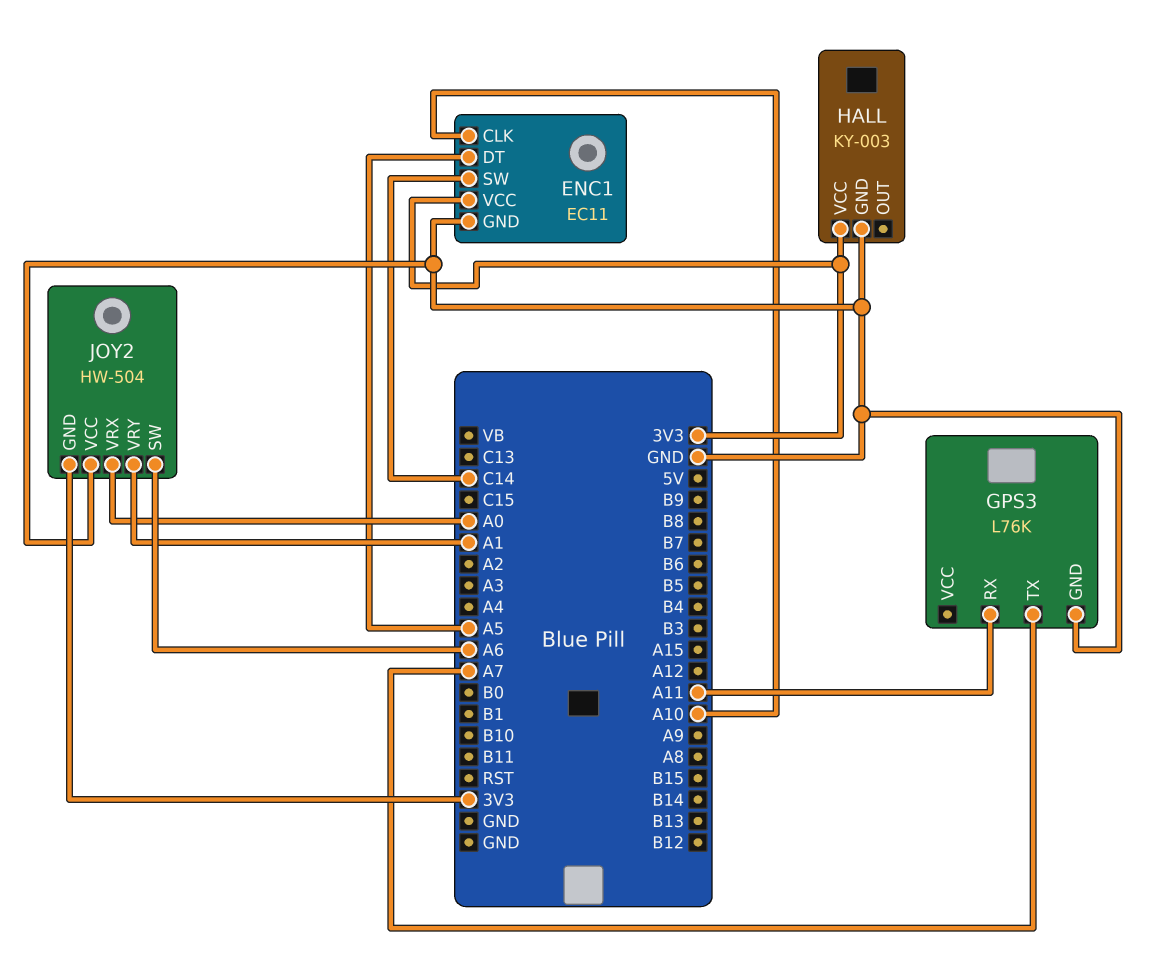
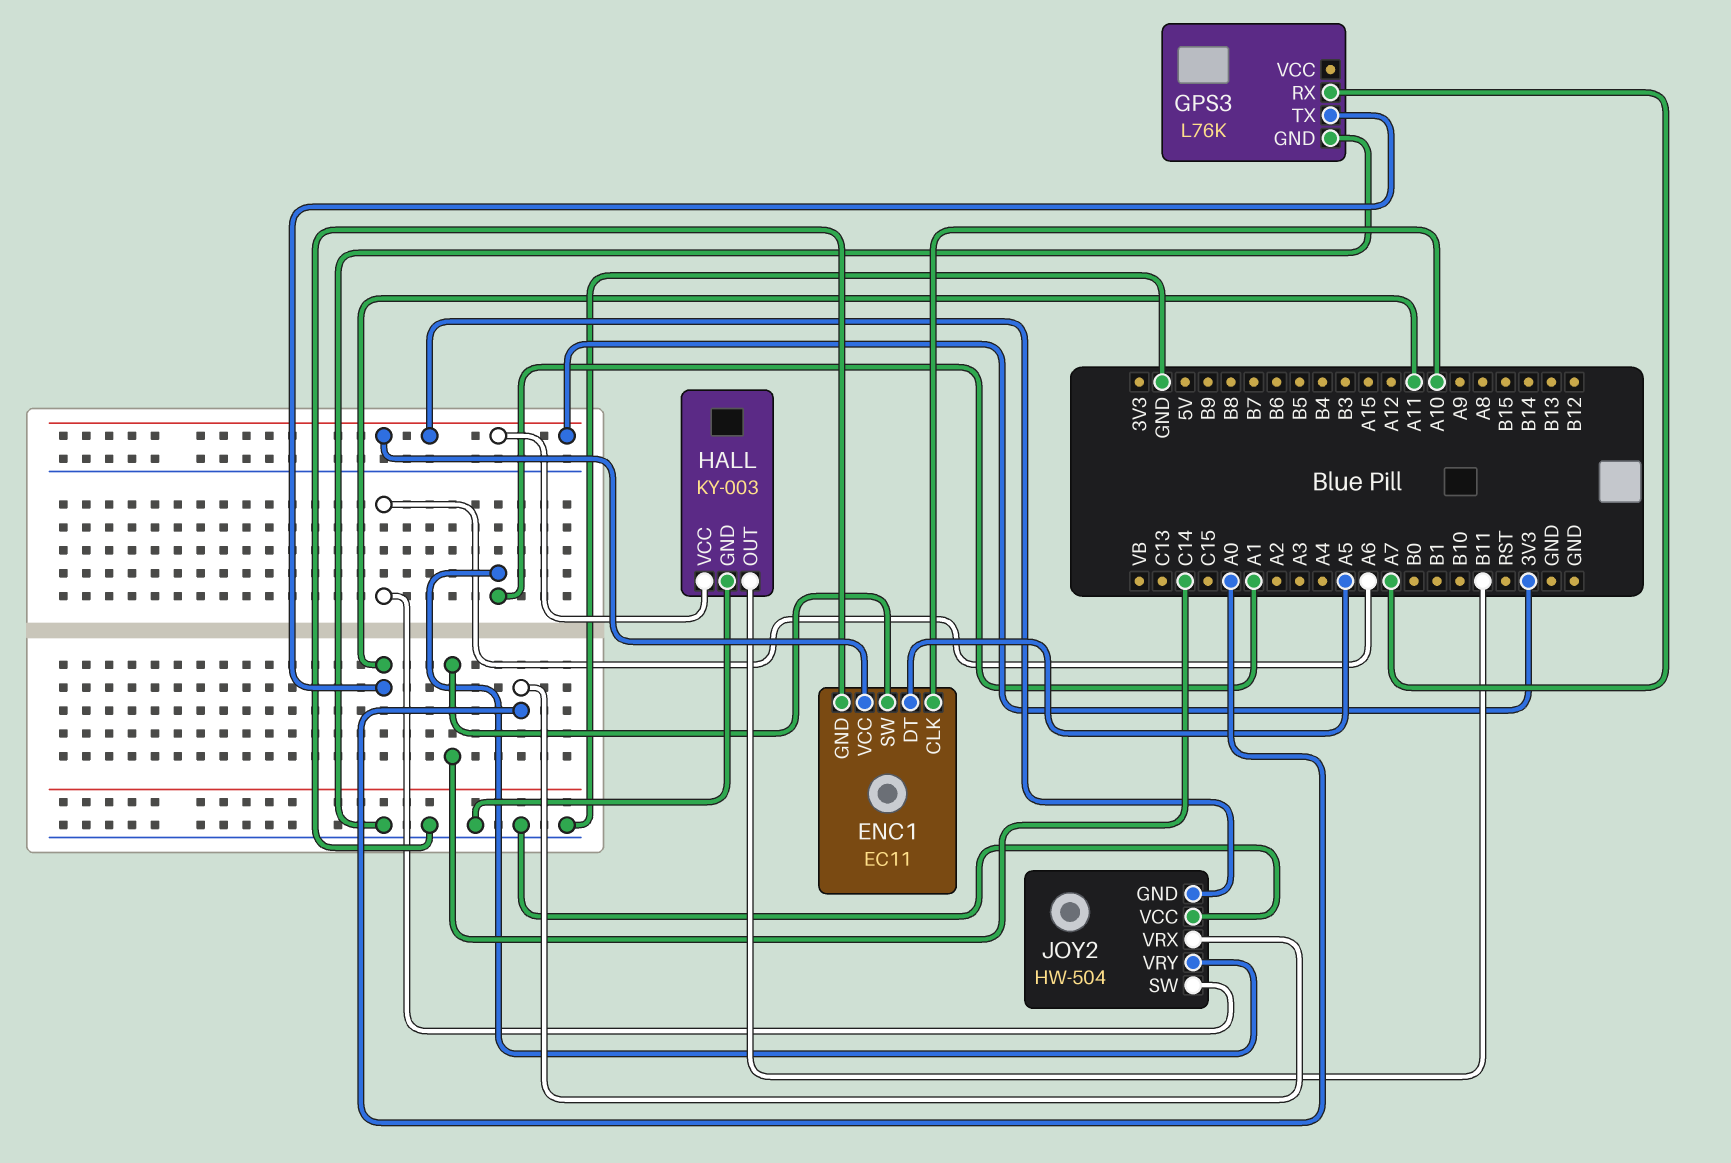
GPS3 pin RX: A11 -> A7
GPS3 pin TX: A7 -> A11
HALL pin OUT: none -> B11

